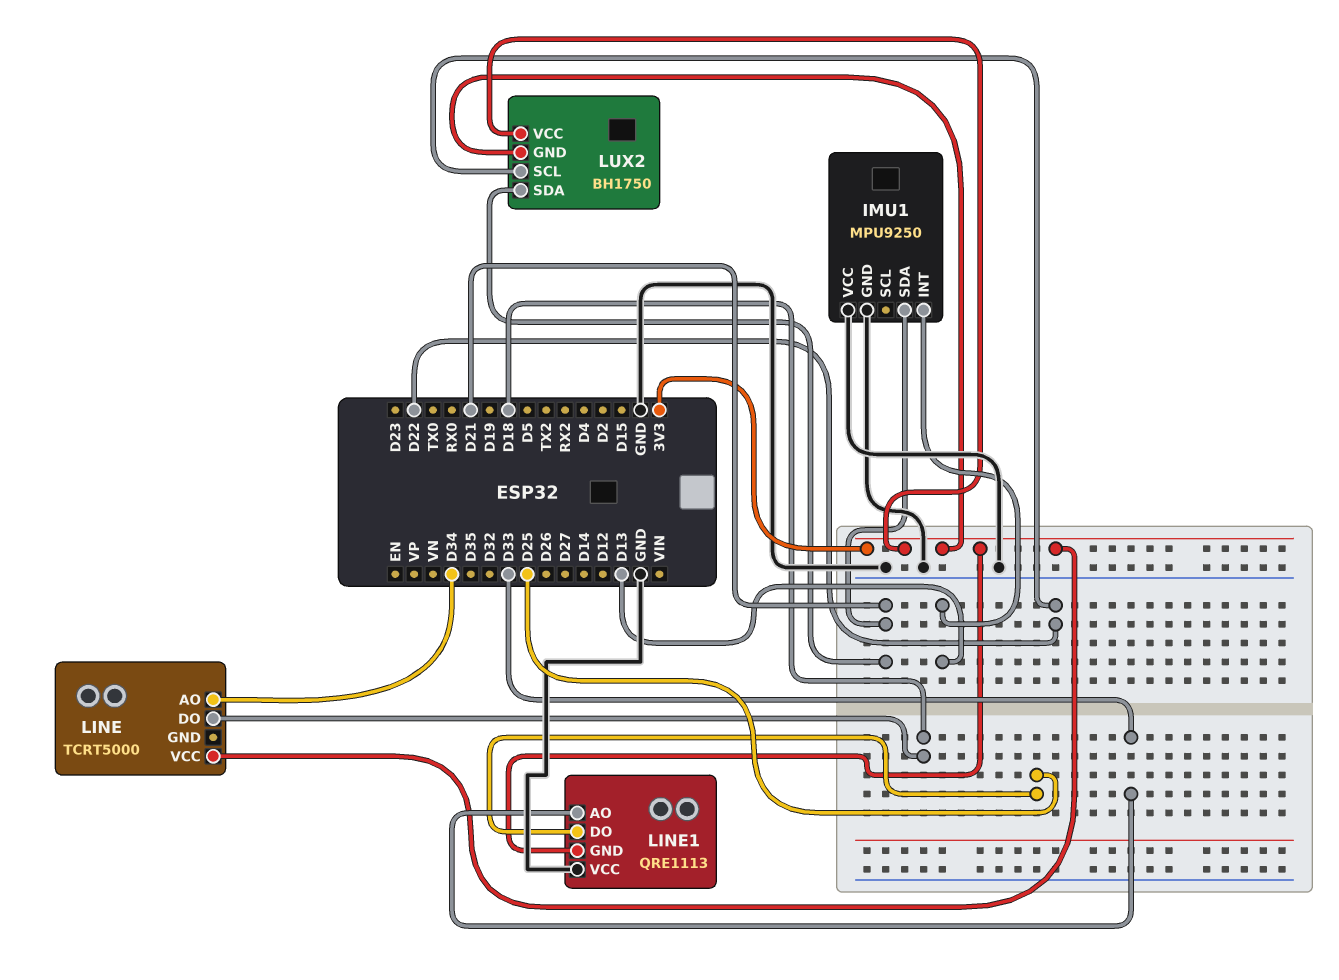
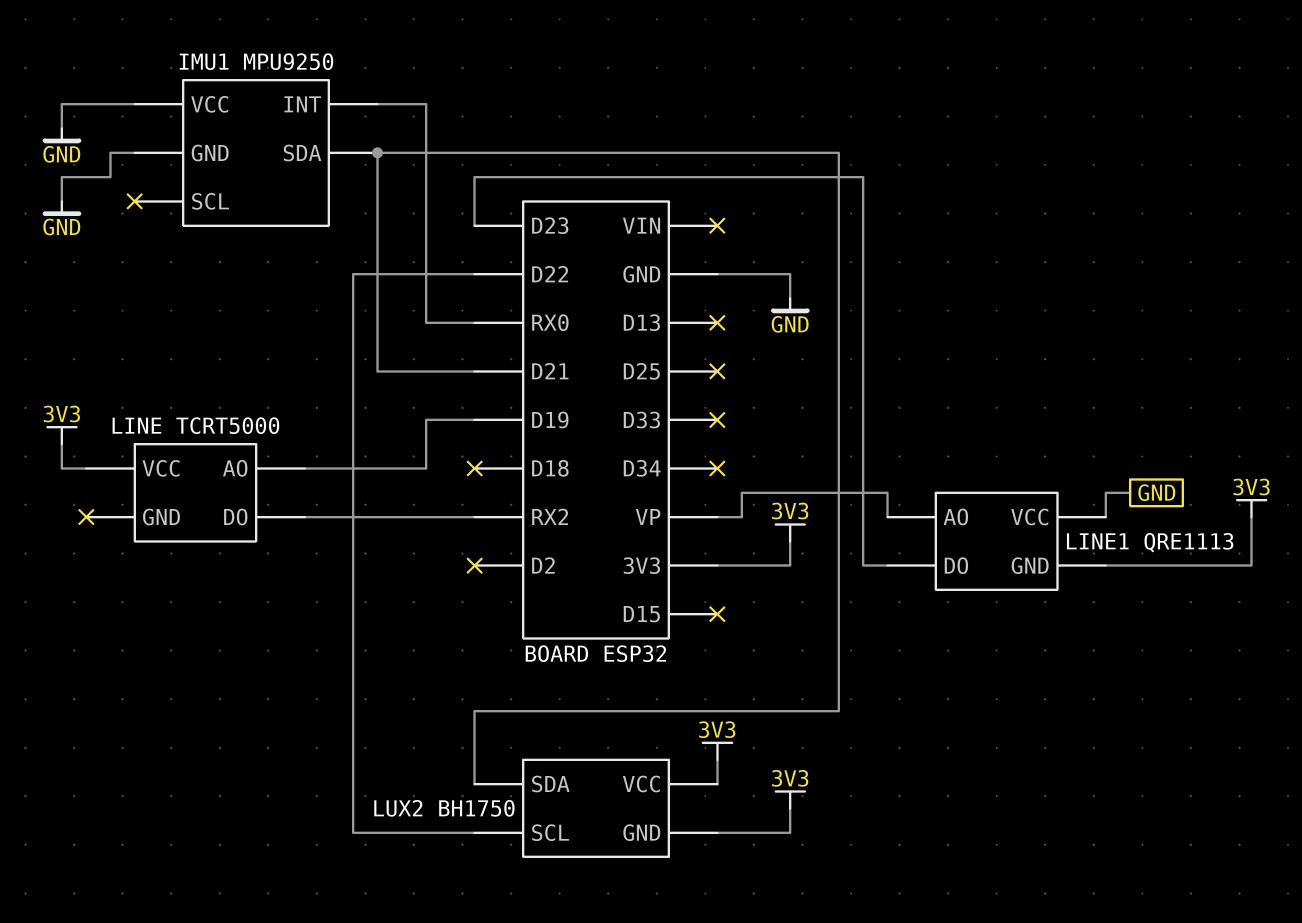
IMU1 pin INT: D13 -> RX0
LINE pin AO: D34 -> D19
LINE pin DO: D18 -> RX2
LINE1 pin AO: D33 -> VP
LINE1 pin DO: D25 -> D23

